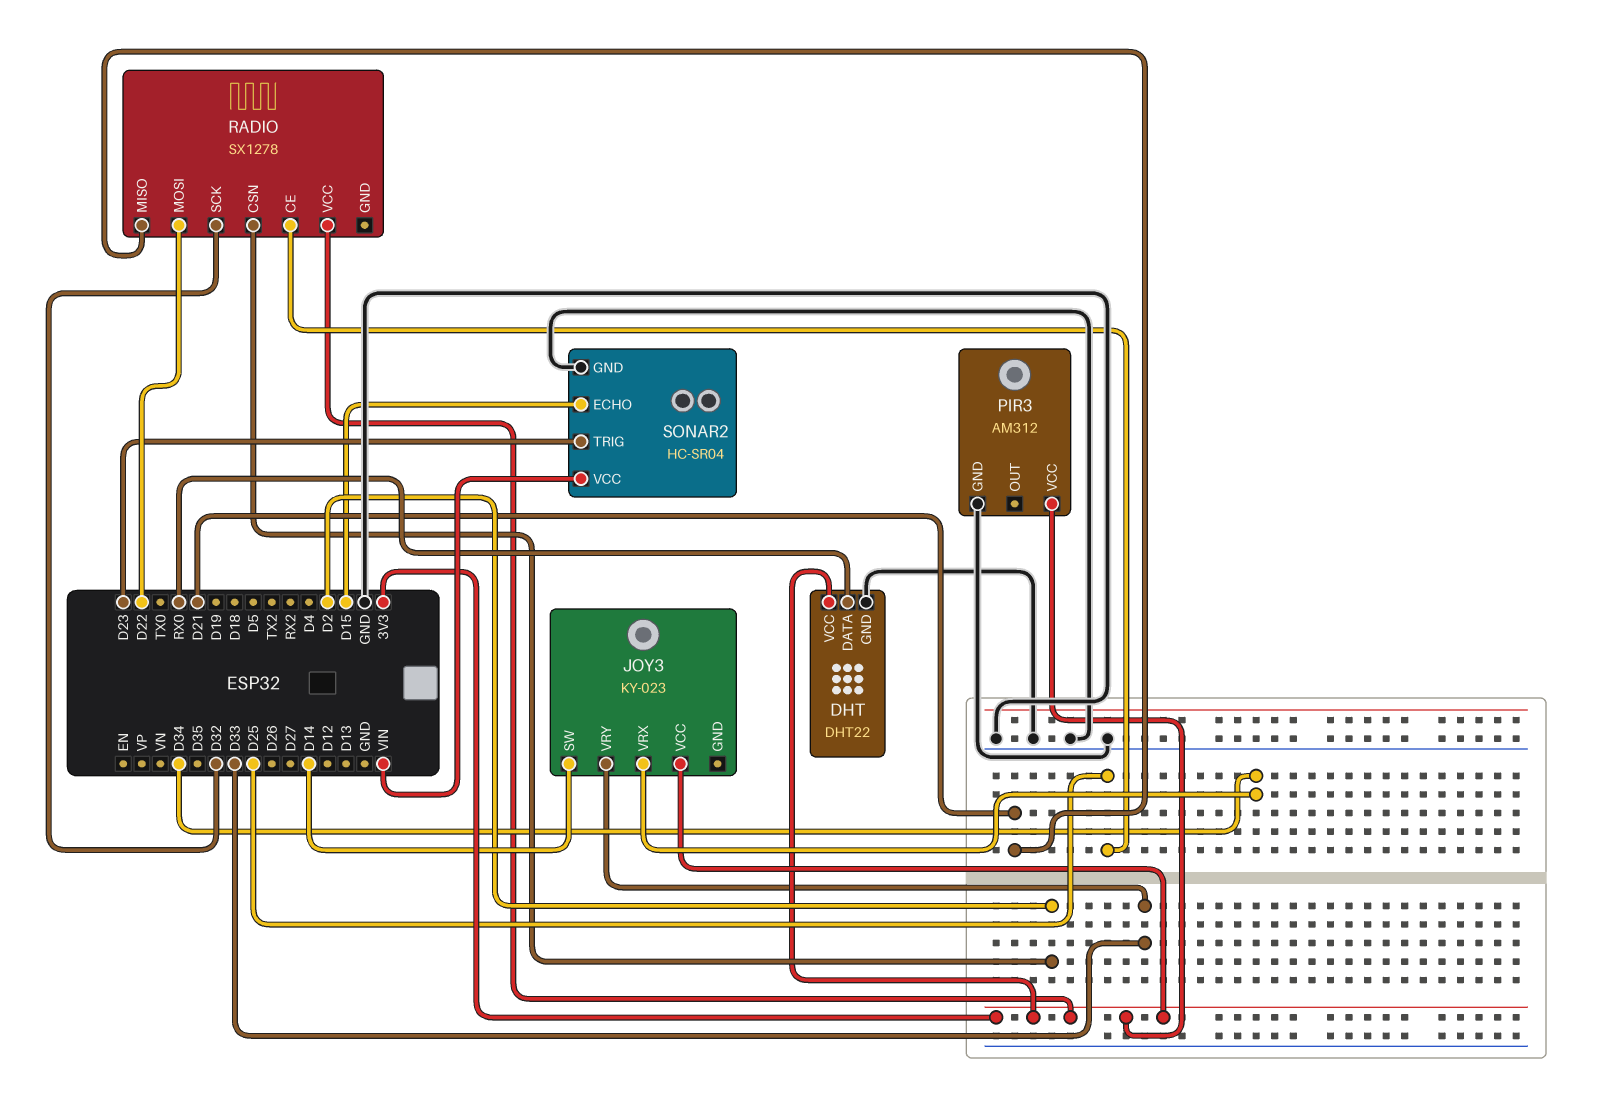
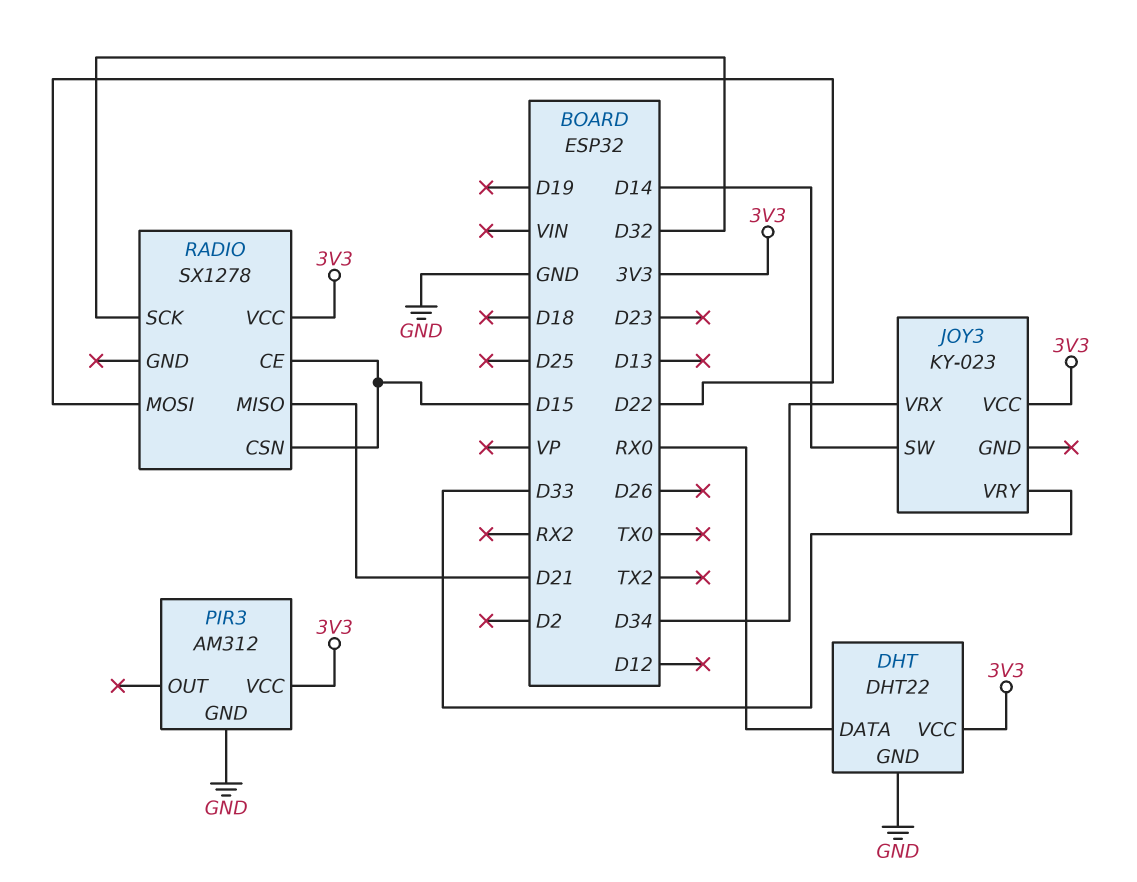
RADIO pin CE: D25 -> D15
RADIO pin CSN: D2 -> D15
SONAR2: HC-SR04 -> none
SONAR2 pin ECHO: D15 -> none
SONAR2 pin GND: GND -> none
SONAR2 pin TRIG: D23 -> none
SONAR2 pin VCC: VIN -> none

